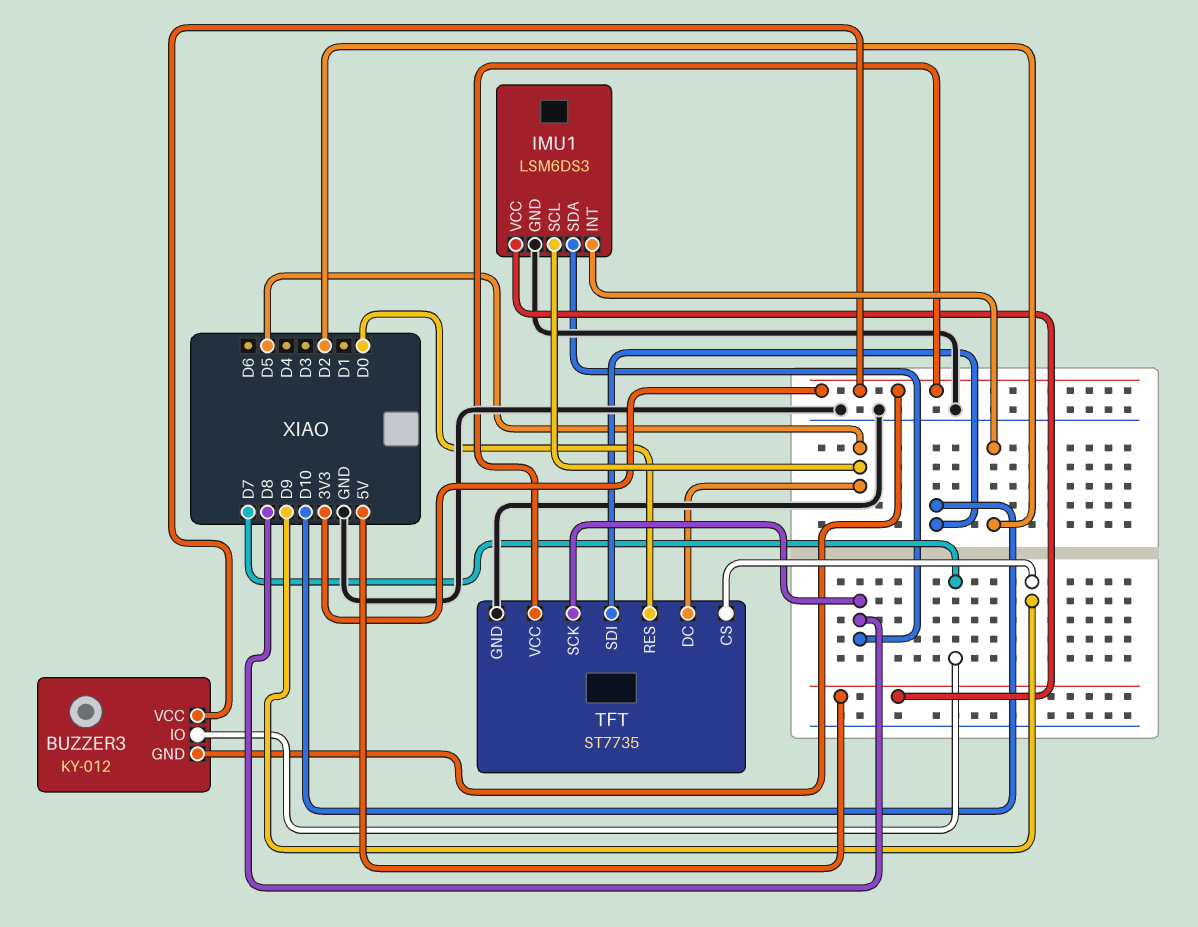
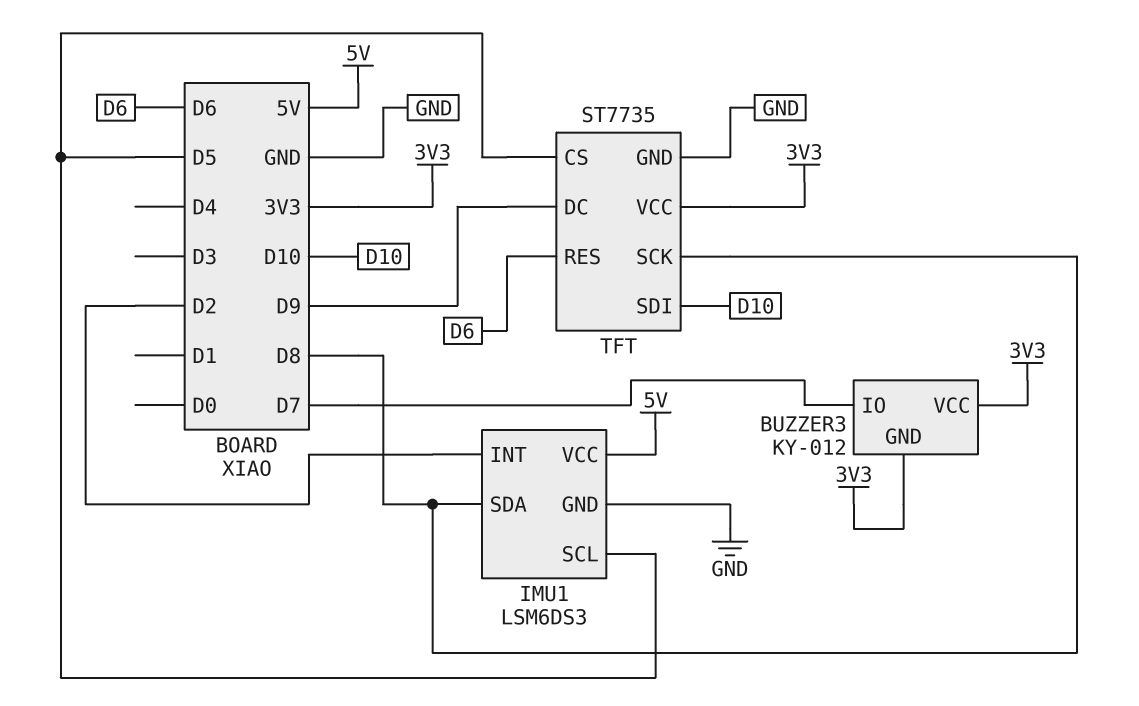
TFT pin CS: D9 -> D5
TFT pin DC: D5 -> D9
TFT pin RES: D0 -> D6

